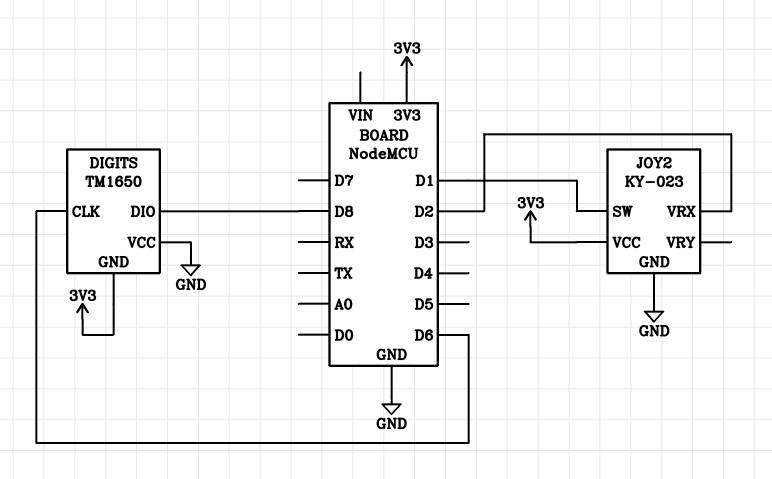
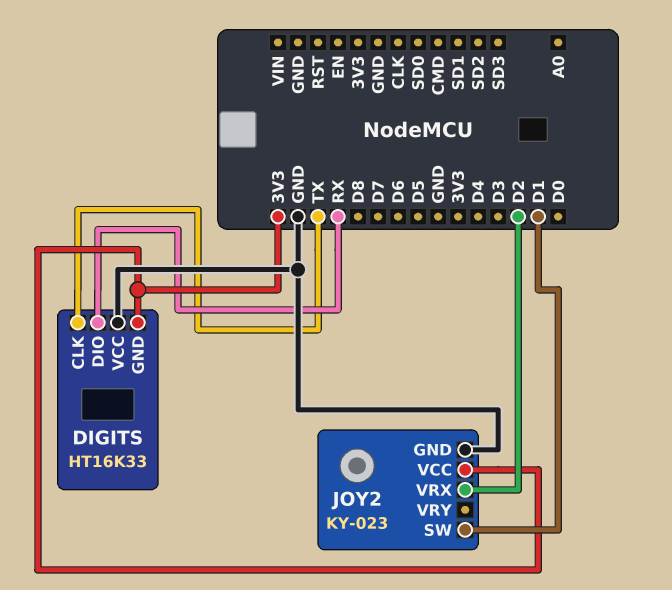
DIGITS: TM1650 -> HT16K33
DIGITS pin CLK: D6 -> TX
DIGITS pin DIO: D8 -> RX

